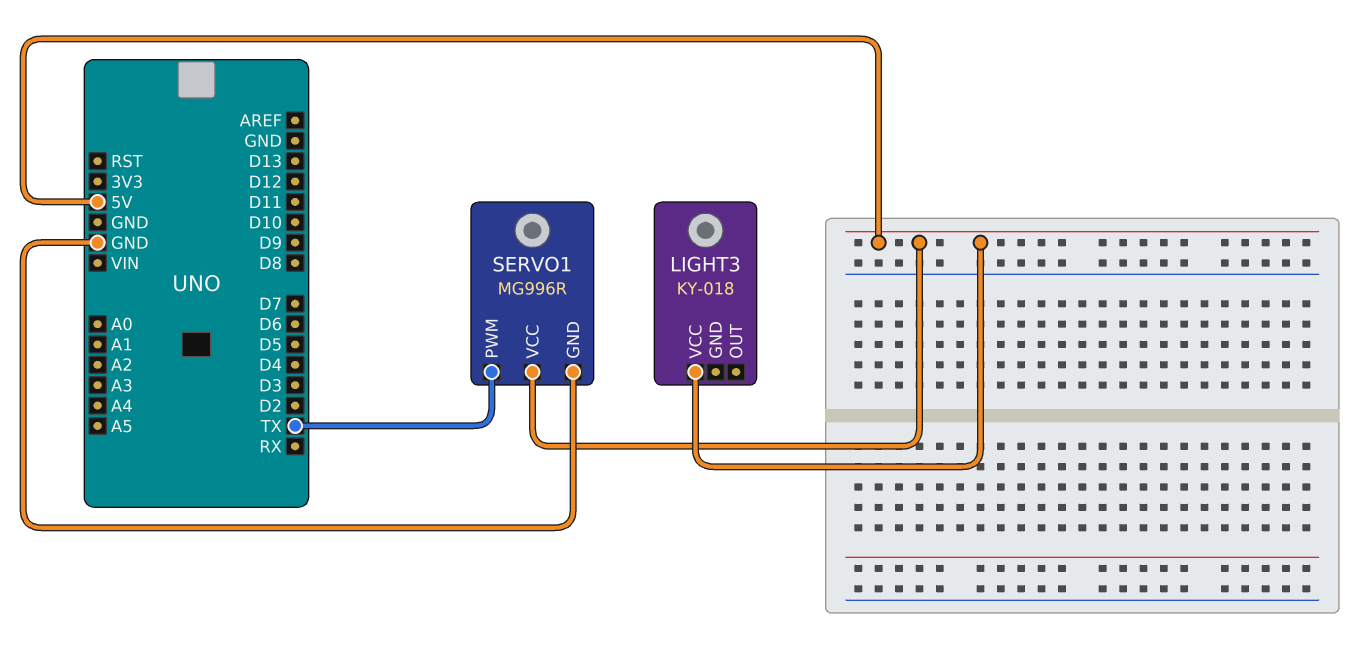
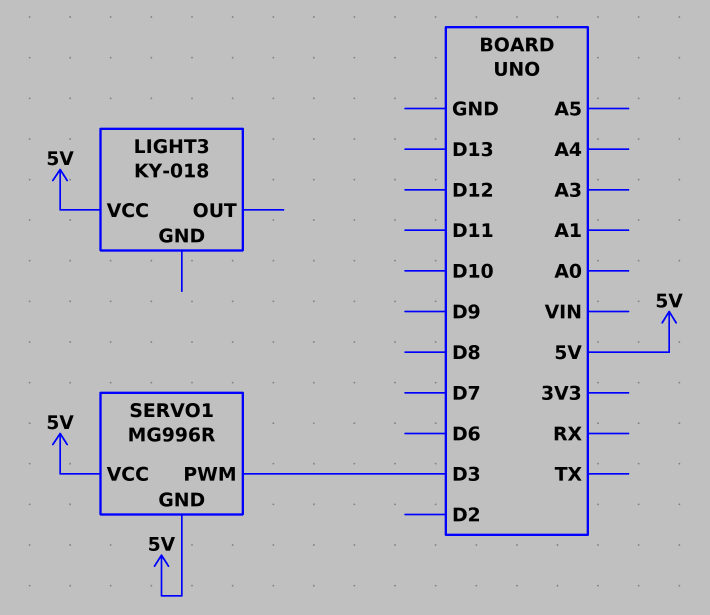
SERVO1 pin GND: GND -> 5V
SERVO1 pin PWM: TX -> D3

